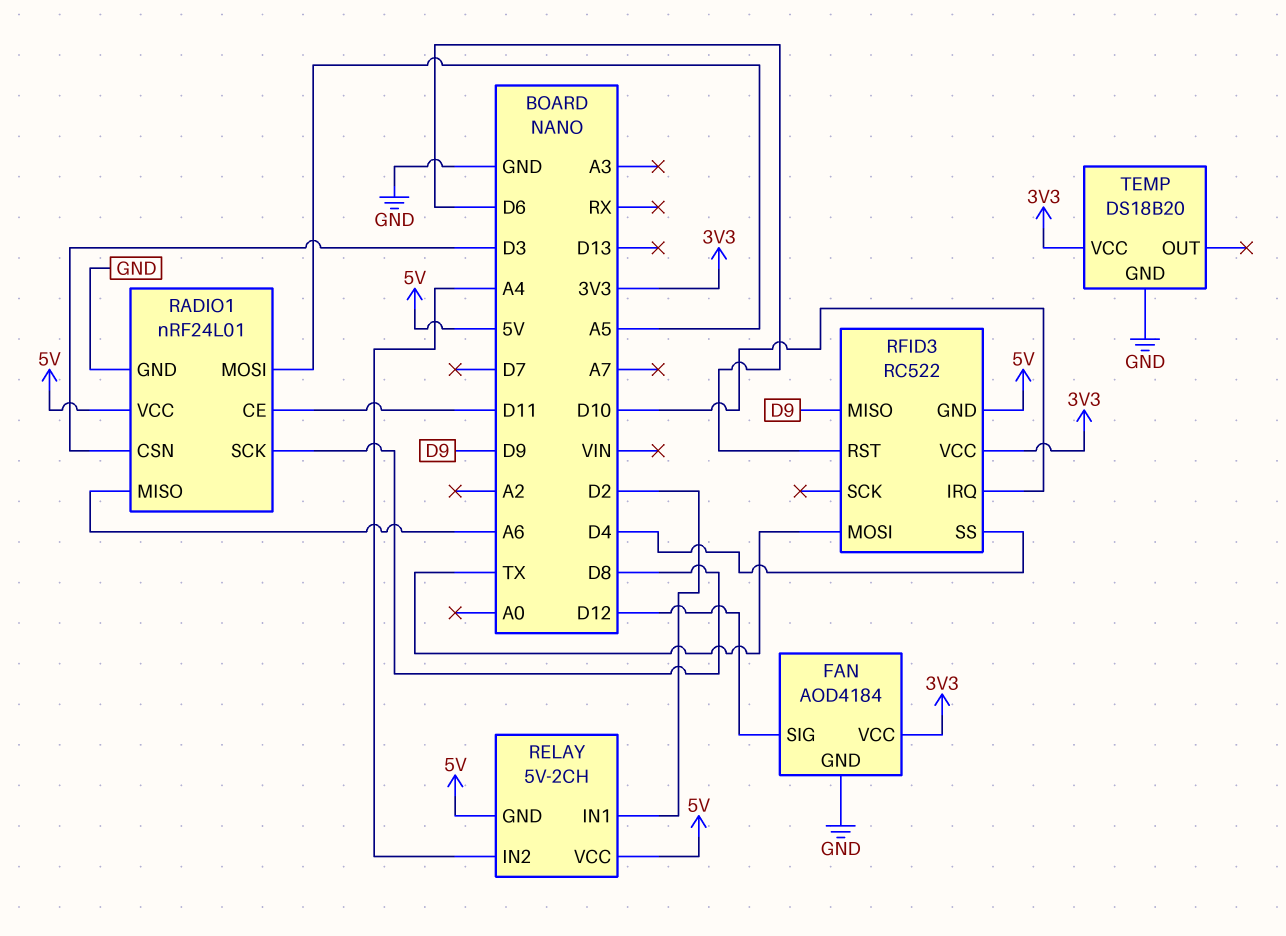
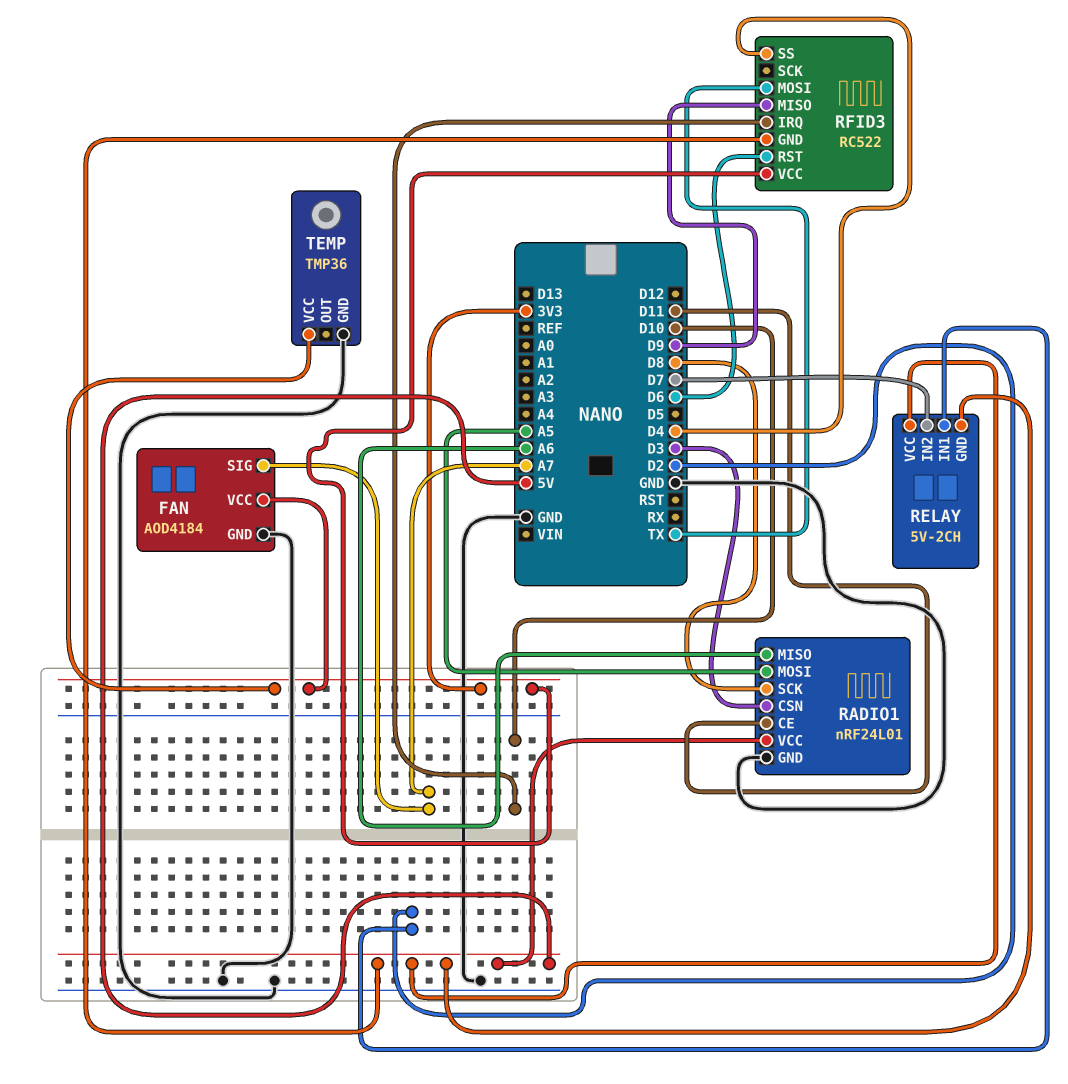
FAN pin SIG: D12 -> A7
RELAY pin IN2: A4 -> D7
TEMP: DS18B20 -> TMP36

